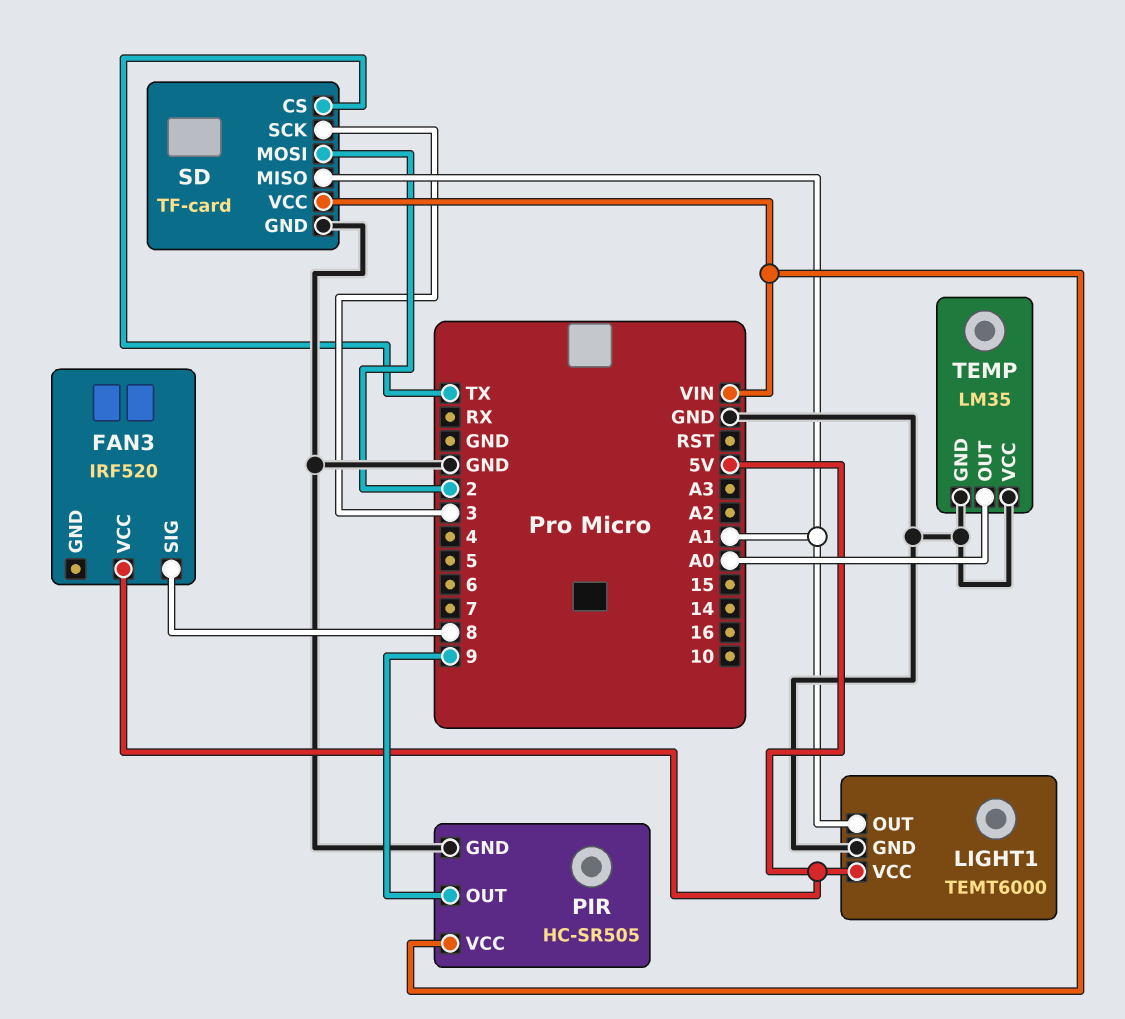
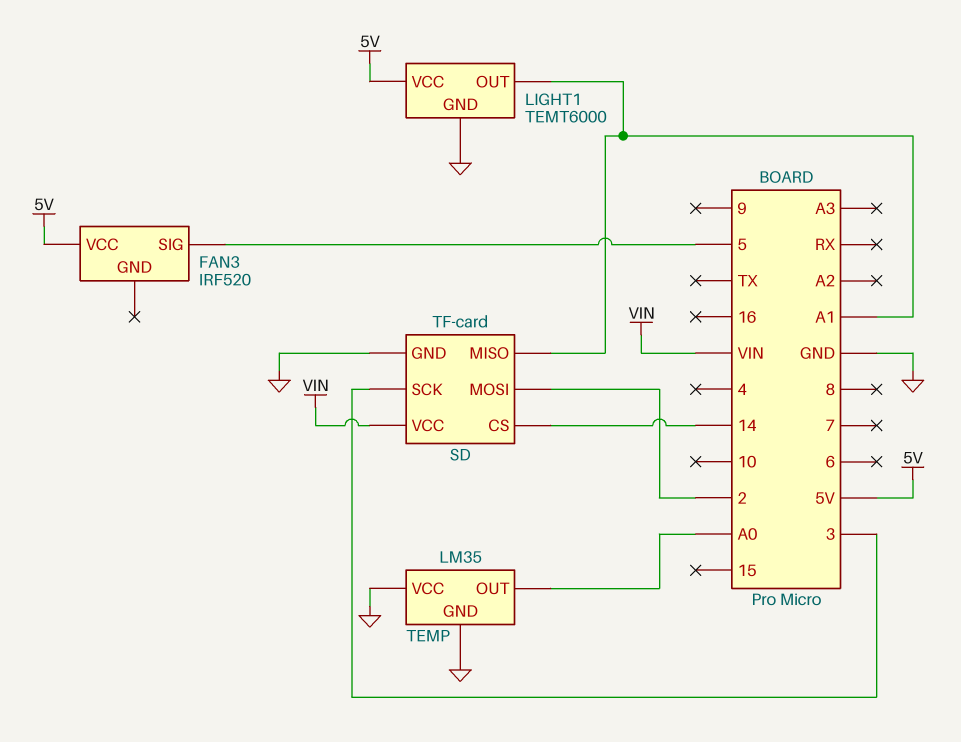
FAN3 pin SIG: 8 -> 5
PIR: HC-SR505 -> none
PIR pin GND: GND -> none
PIR pin OUT: 9 -> none
PIR pin VCC: VIN -> none
SD pin CS: TX -> 14

